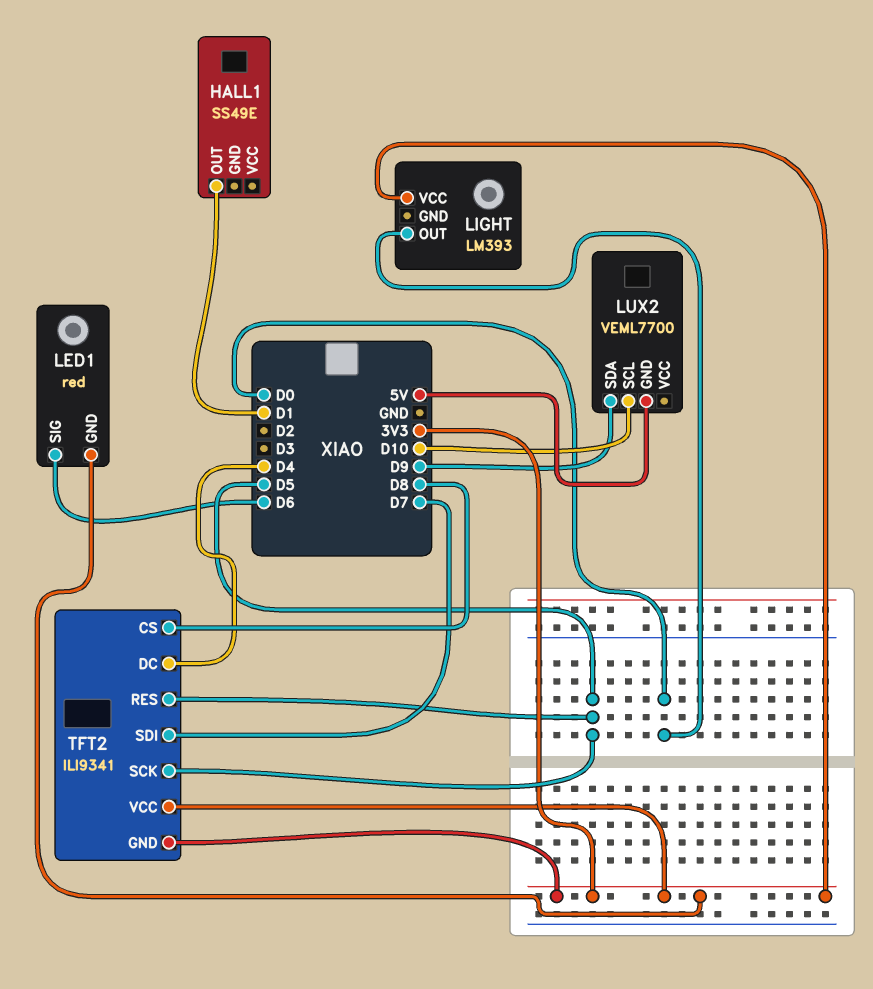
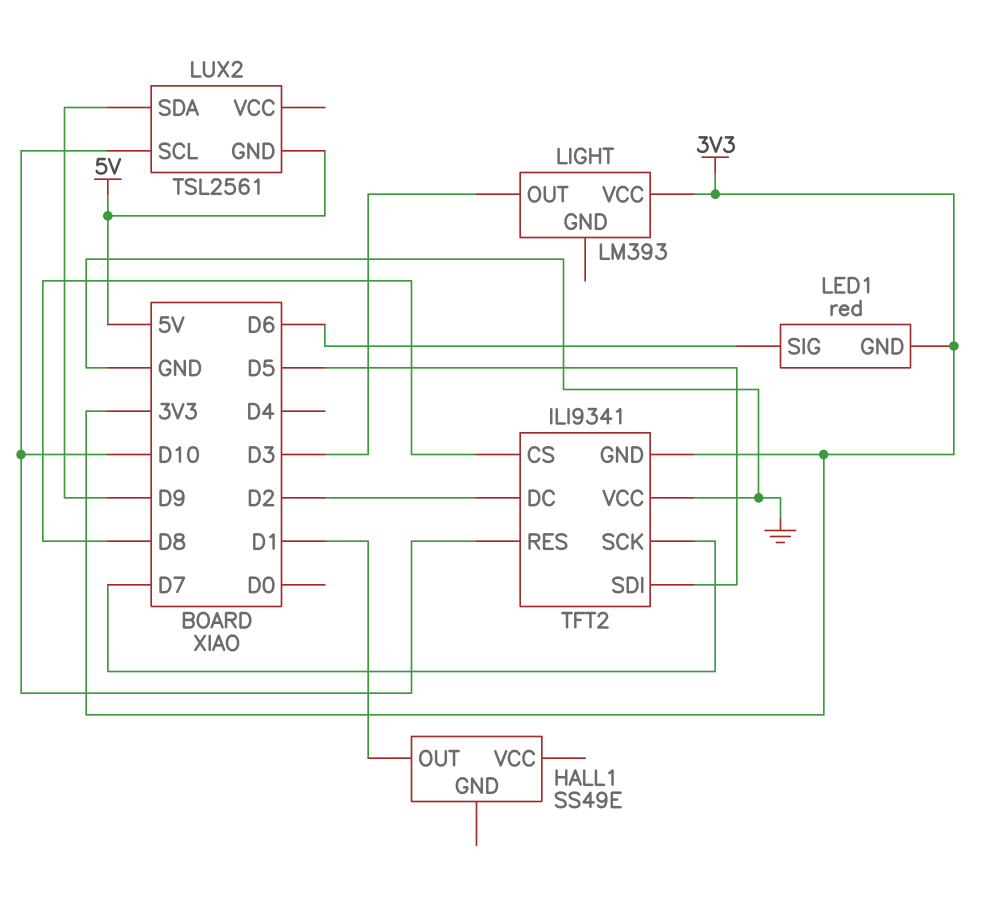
LIGHT pin OUT: D0 -> D3
LUX2: VEML7700 -> TSL2561
TFT2 pin DC: D4 -> D2
TFT2 pin RES: D5 -> D10
TFT2 pin SCK: D5 -> D7
TFT2 pin SDI: D7 -> D5
TFT2 pin VCC: 3V3 -> GND

